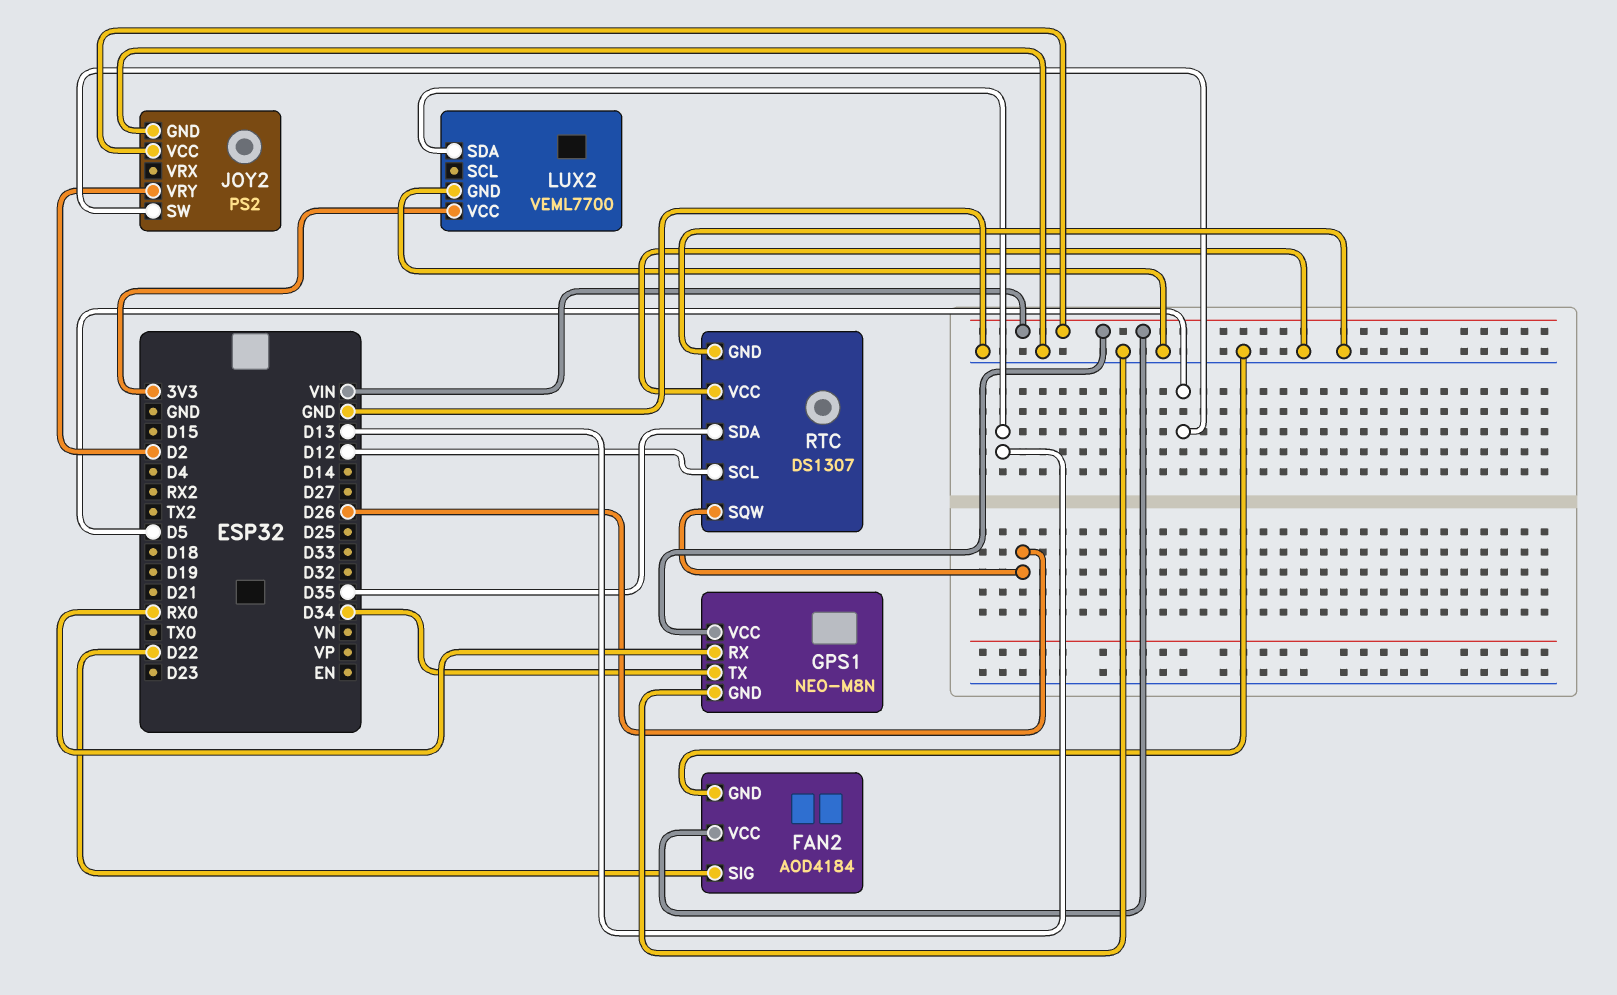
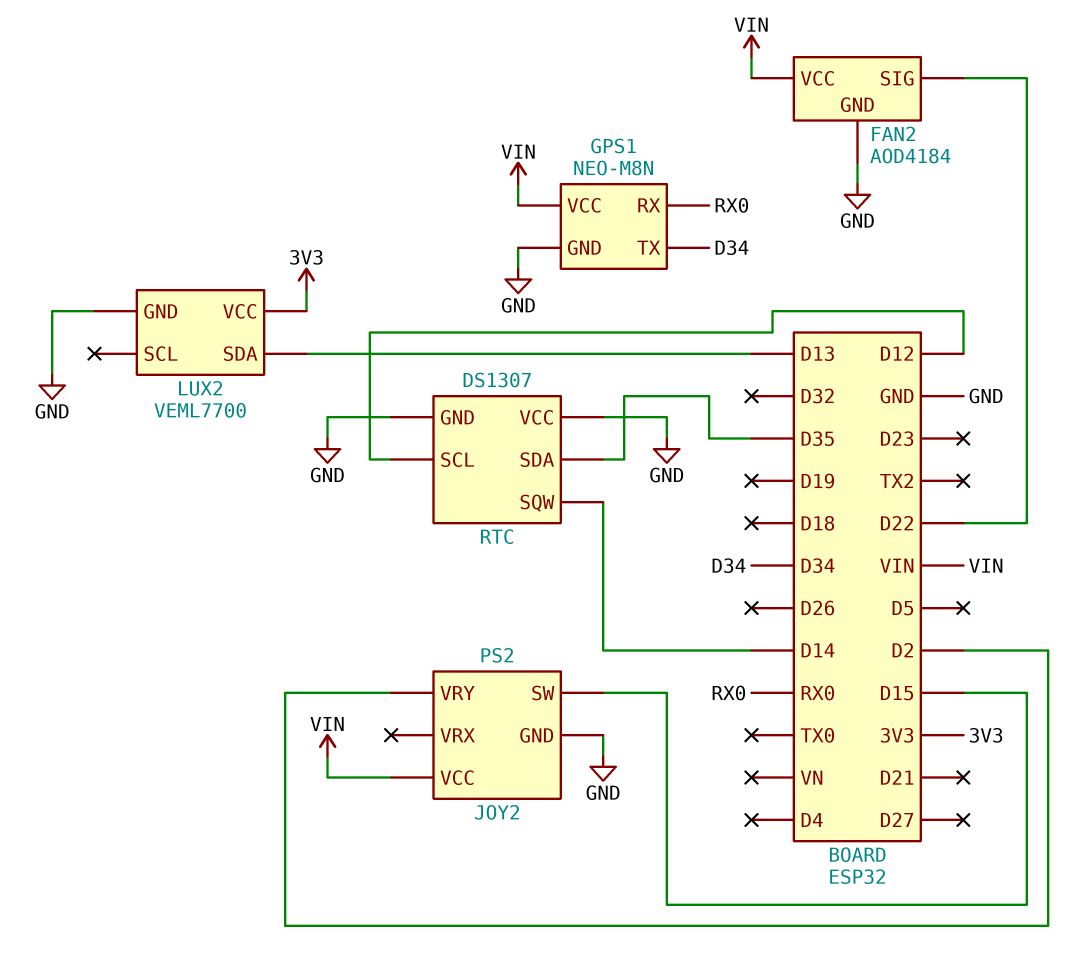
JOY2 pin SW: D5 -> D15
RTC pin SQW: D26 -> D14

